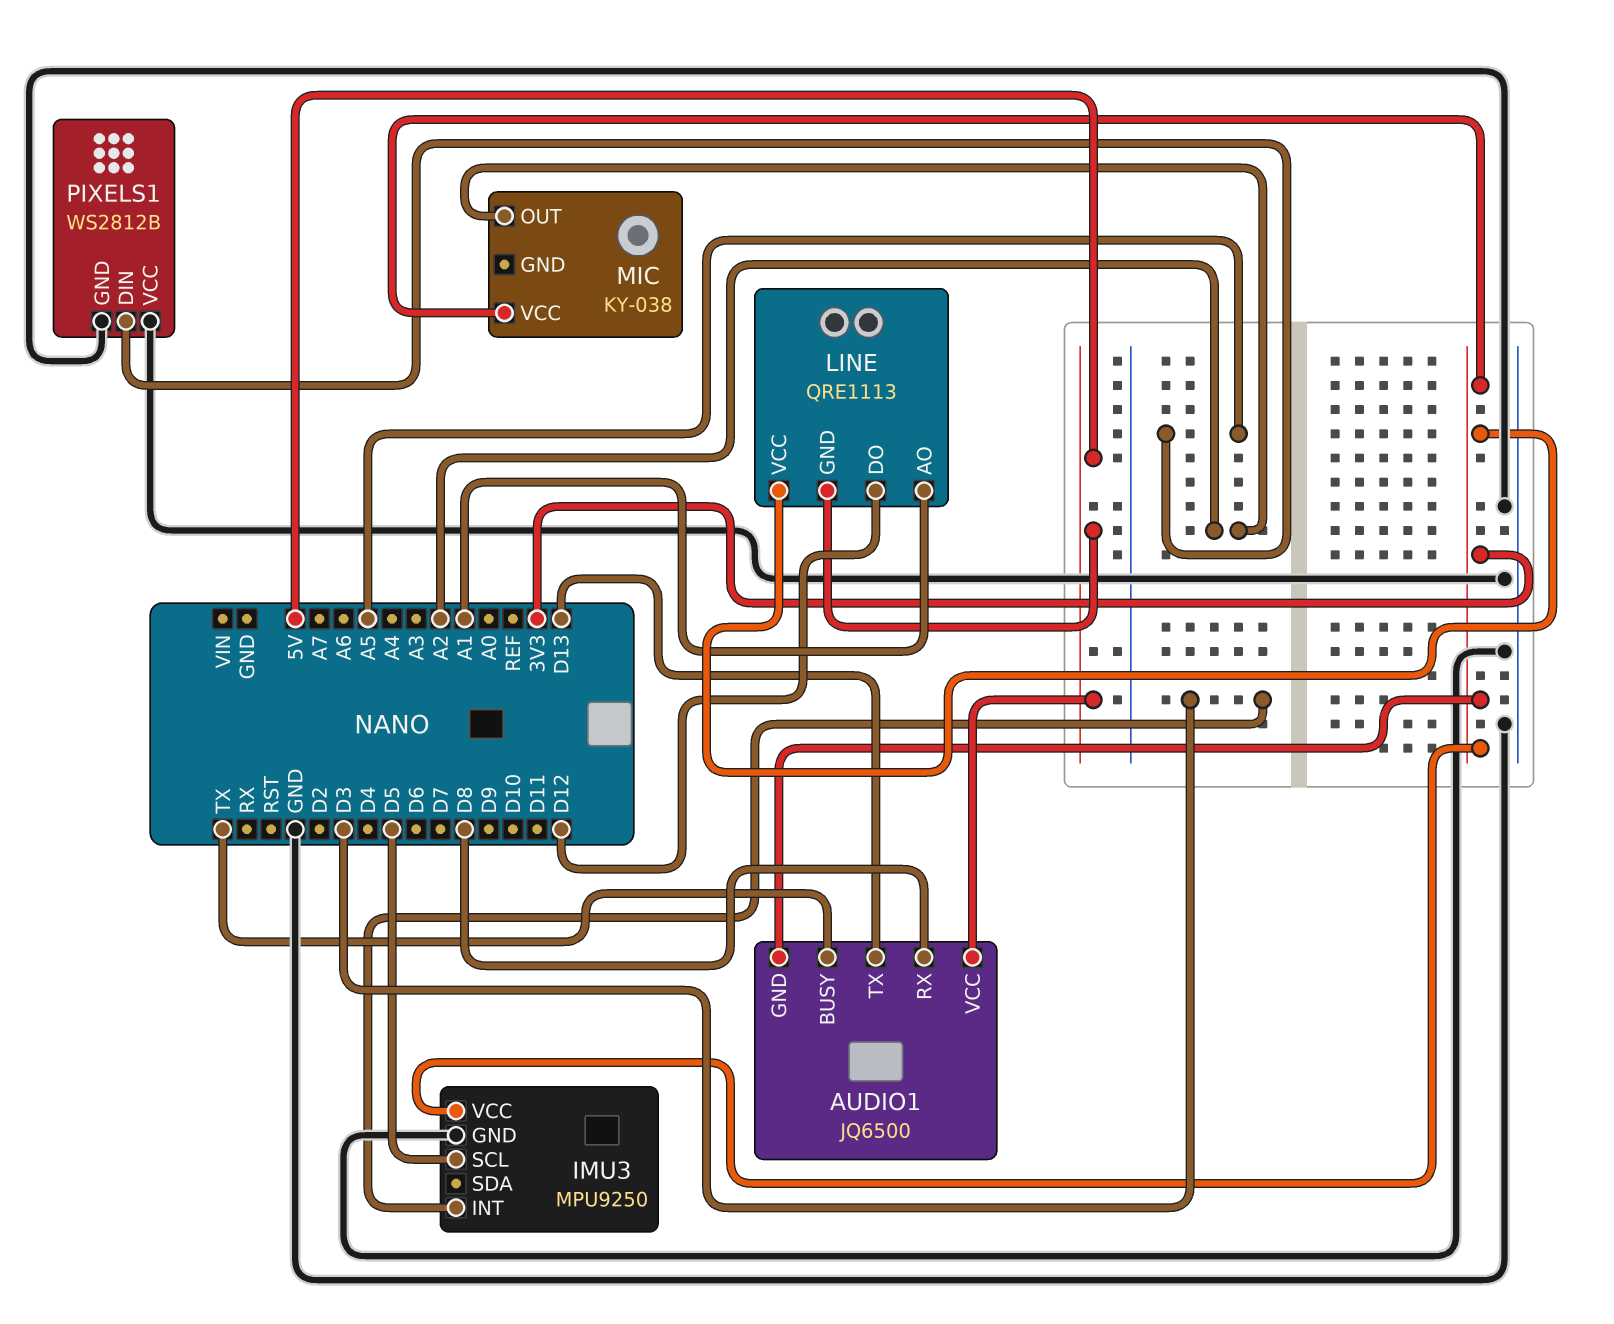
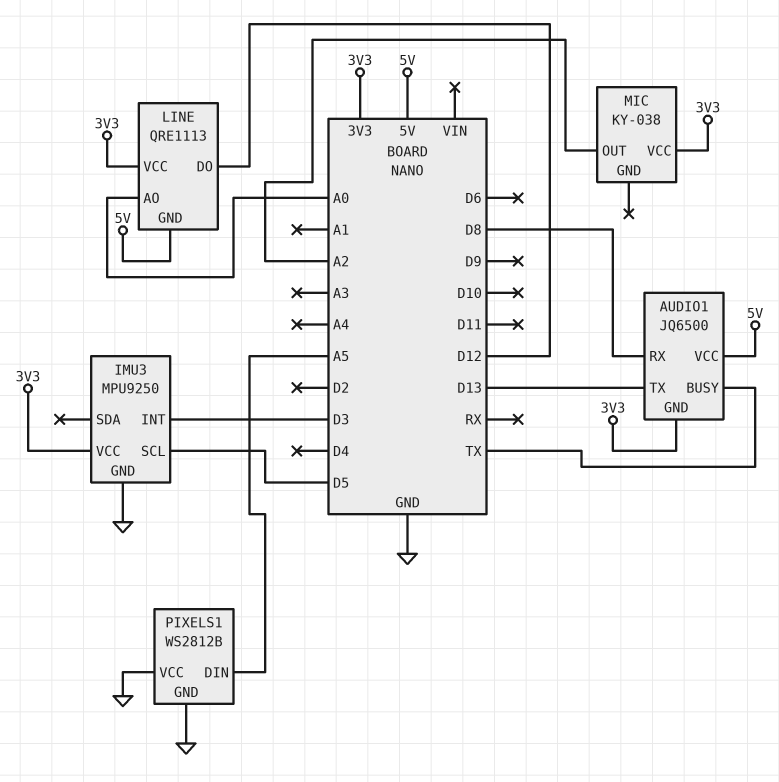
LINE pin AO: A1 -> A0

